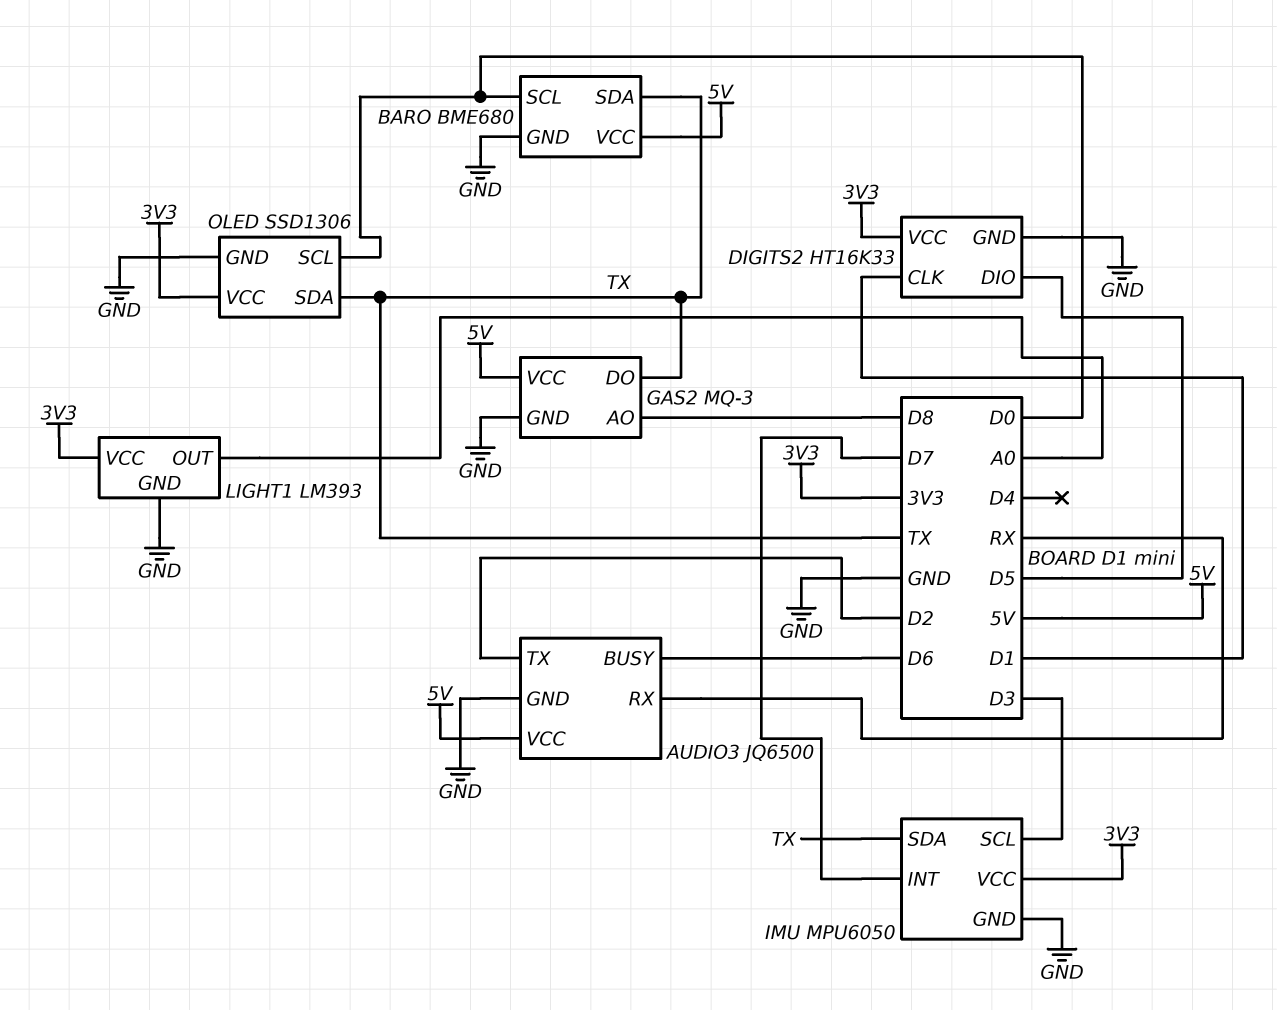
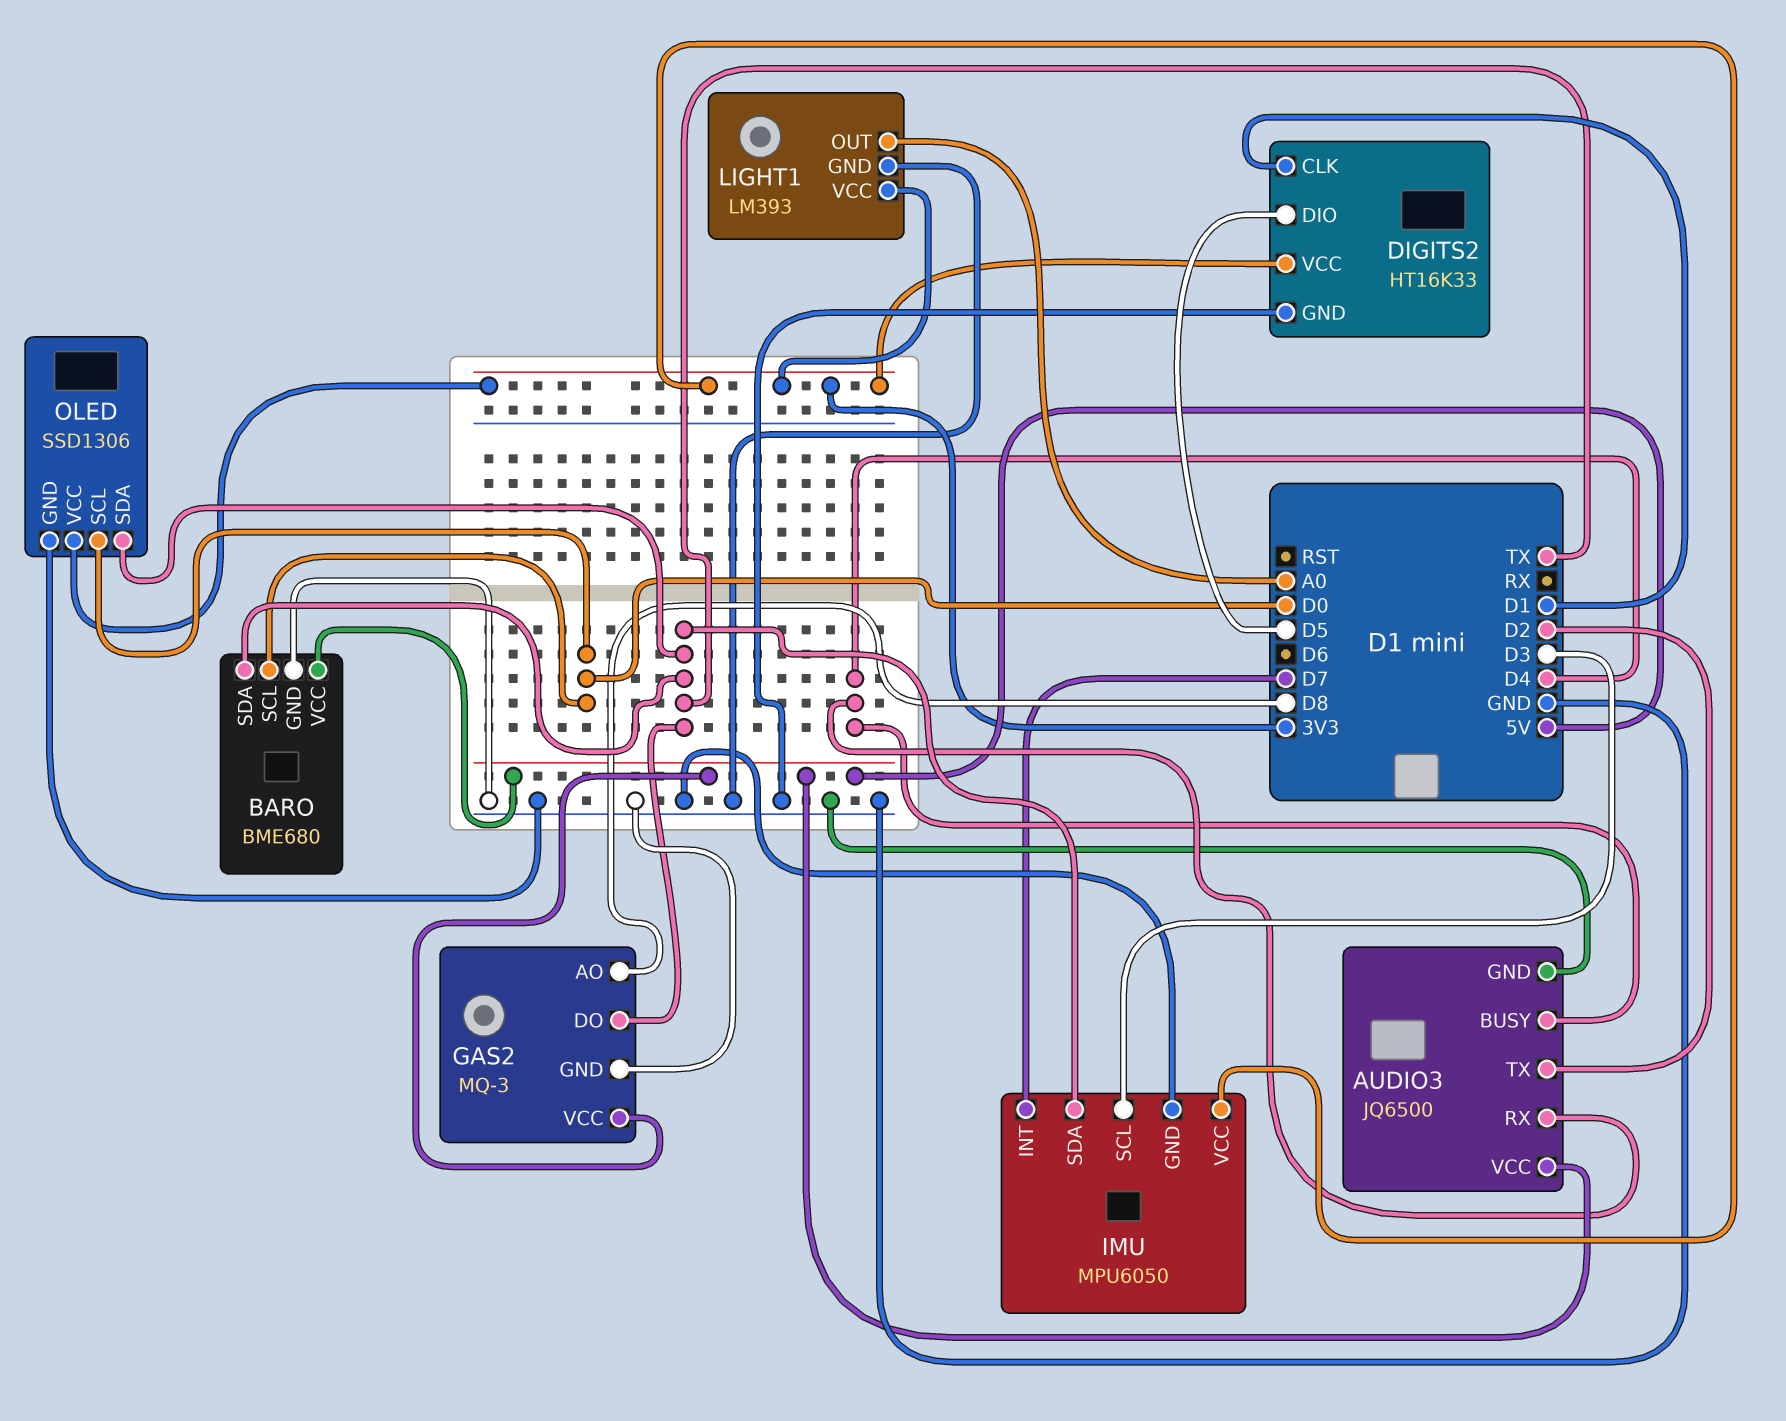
AUDIO3 pin BUSY: D6 -> D4
AUDIO3 pin RX: RX -> D4

